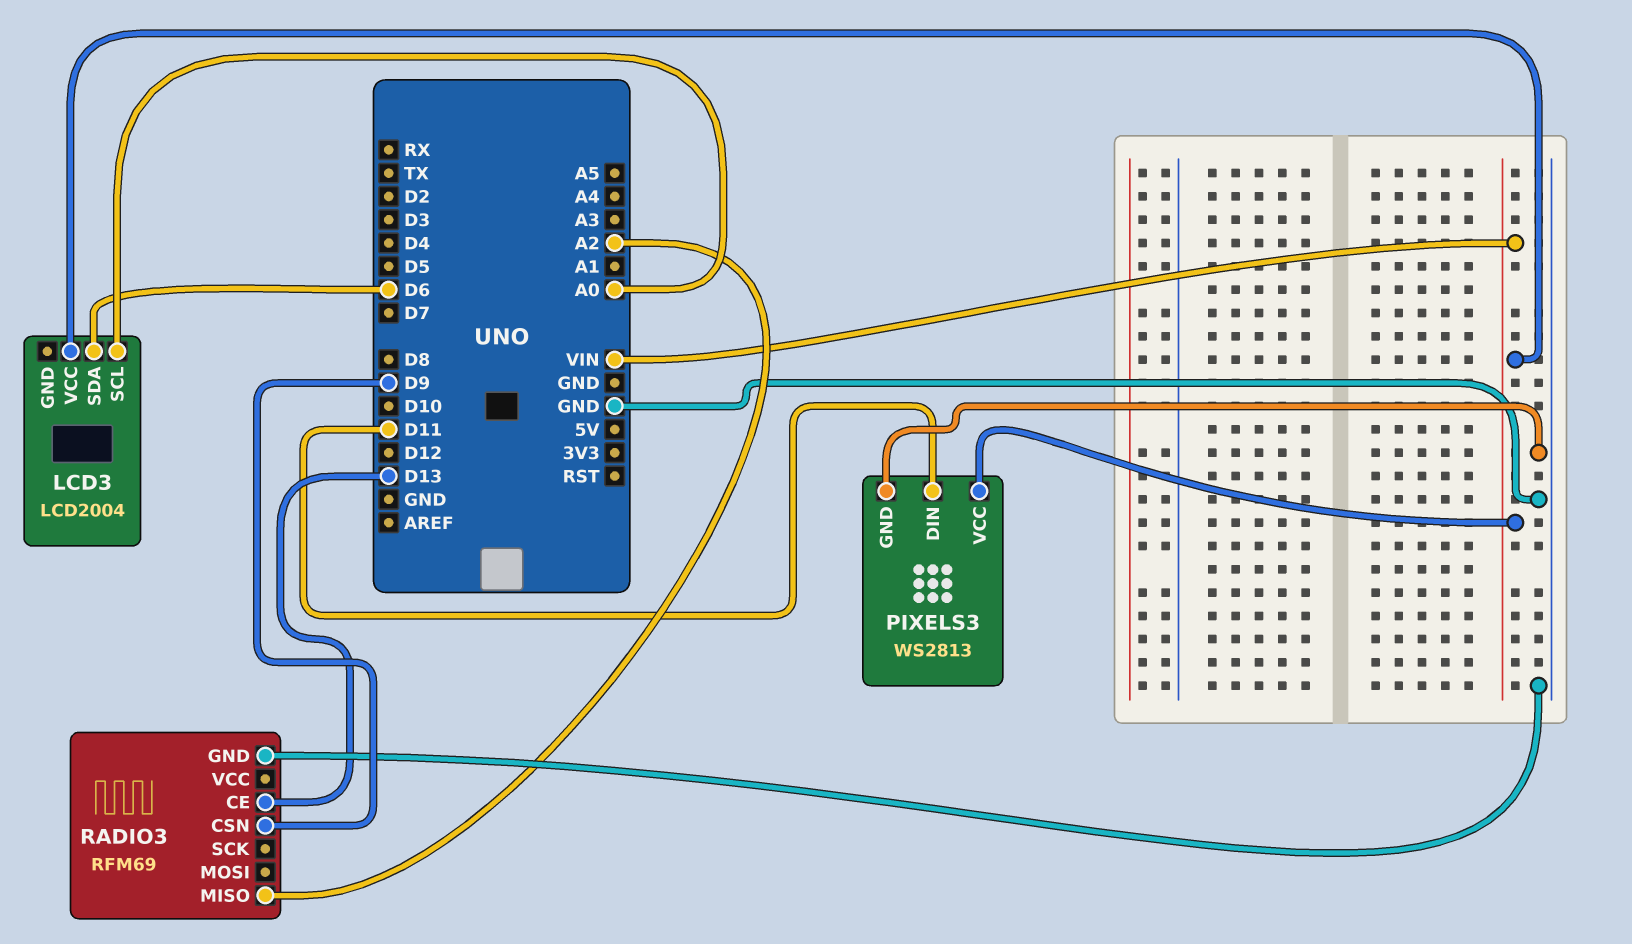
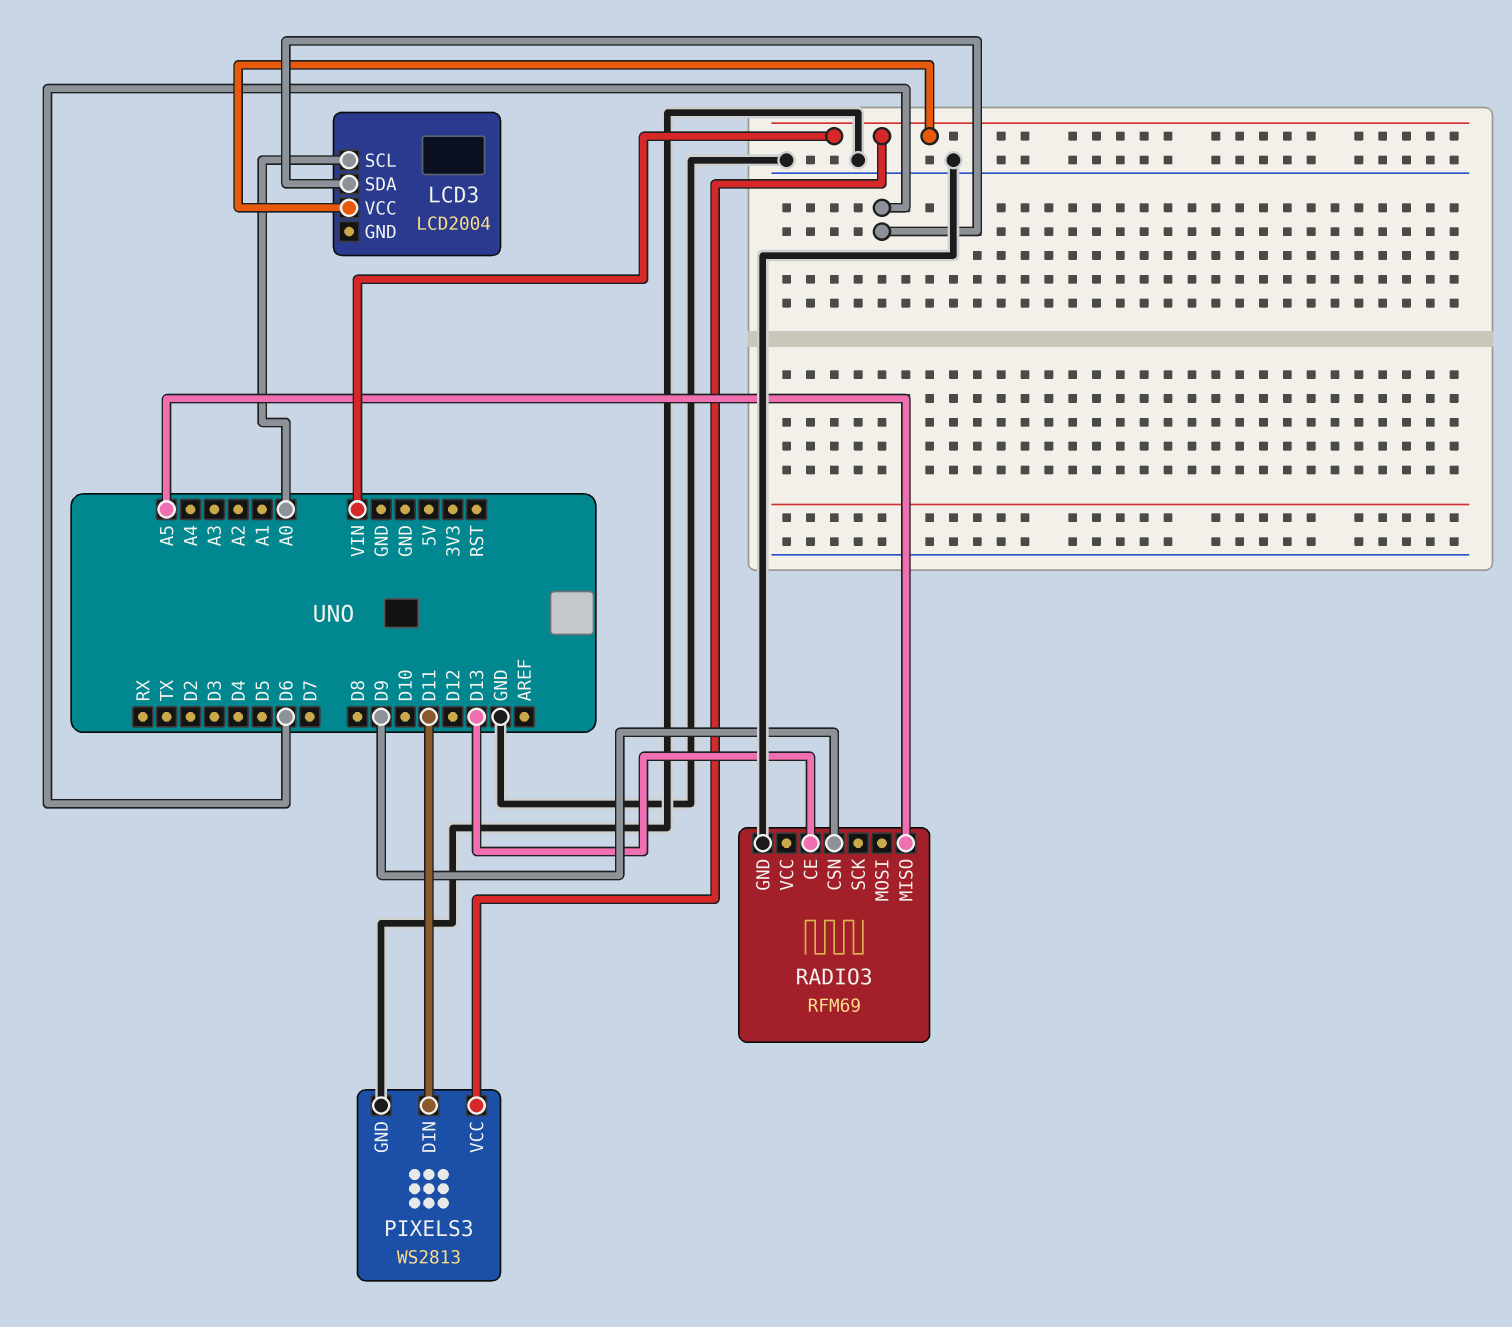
RADIO3 pin MISO: A2 -> A5

